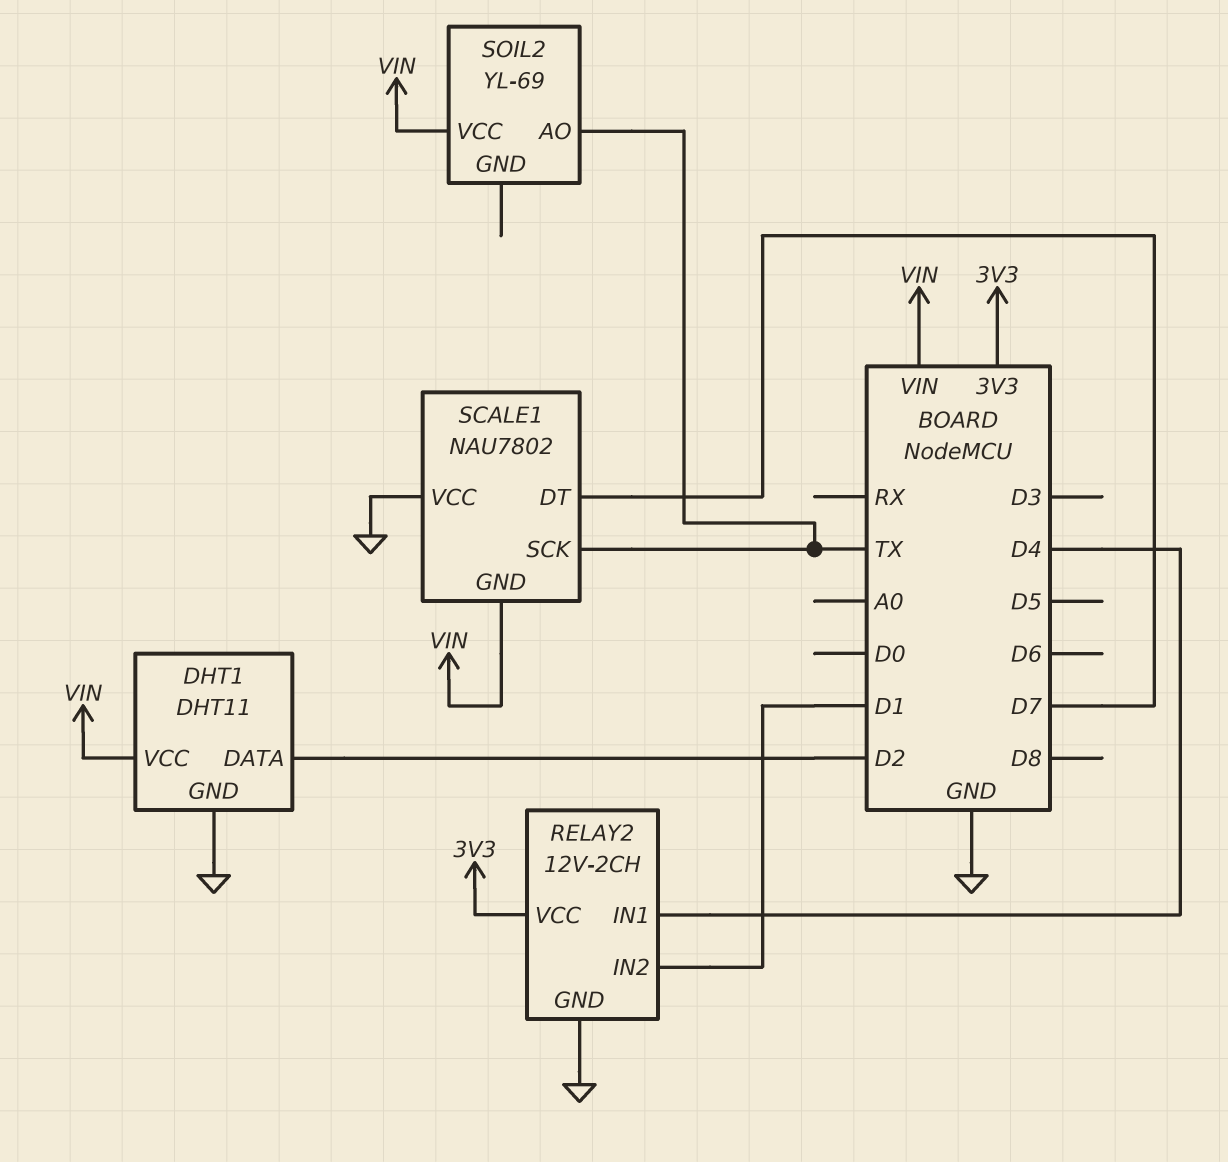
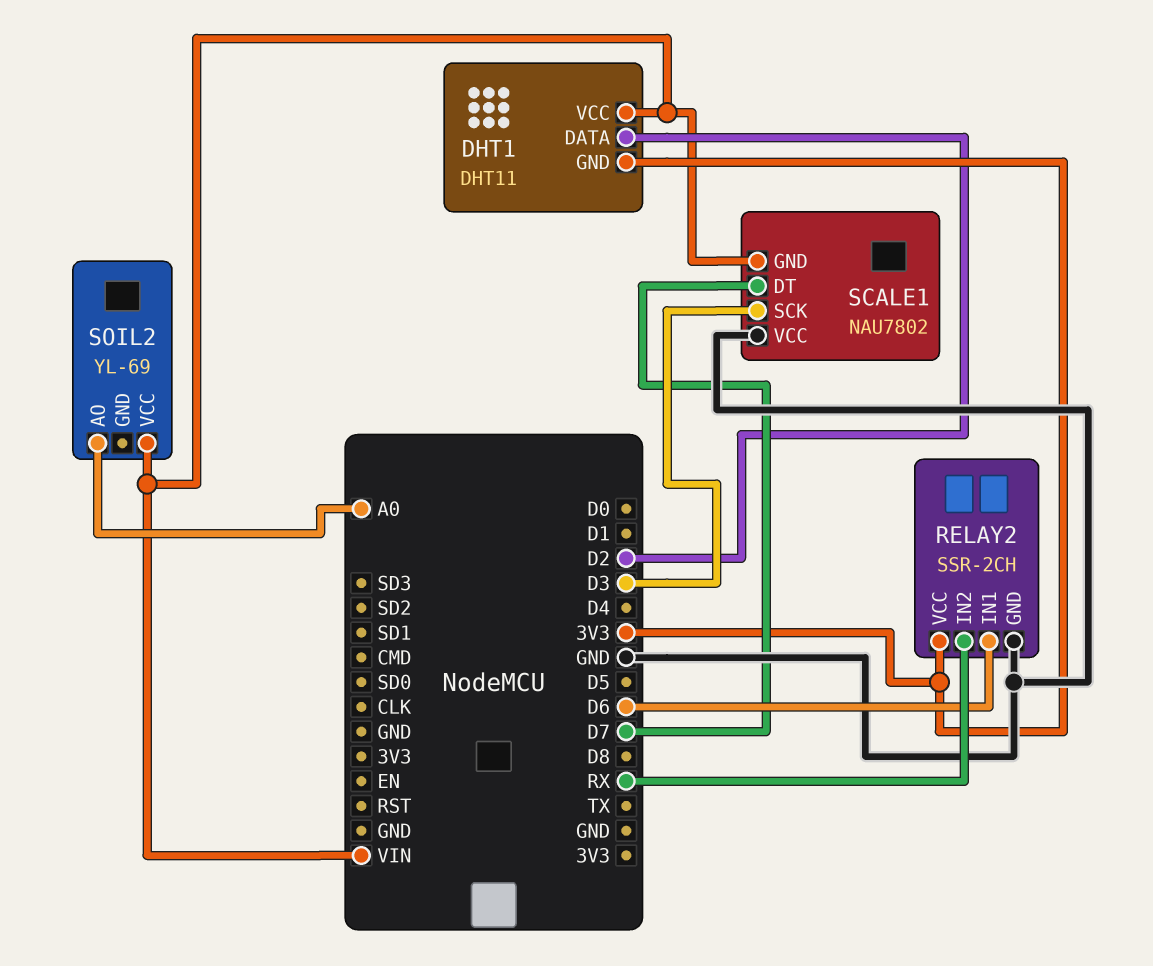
DHT1 pin GND: GND -> 3V3
RELAY2: 12V-2CH -> SSR-2CH
RELAY2 pin IN1: D4 -> D6
RELAY2 pin IN2: D1 -> RX
SCALE1 pin SCK: TX -> D3
SOIL2 pin AO: TX -> A0

